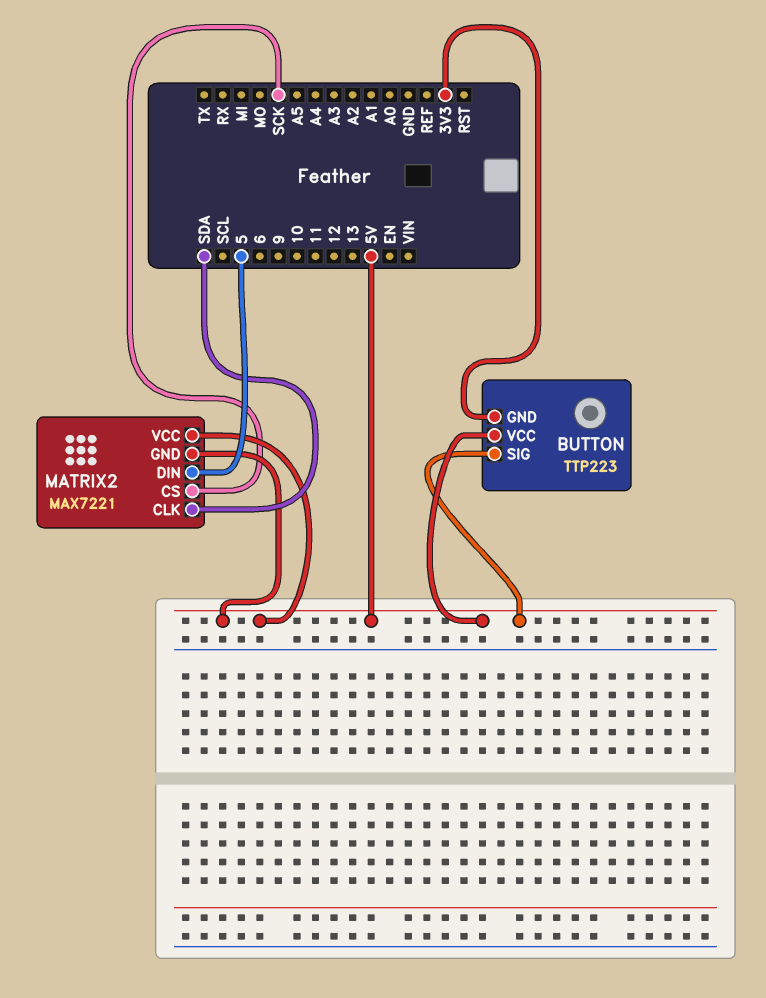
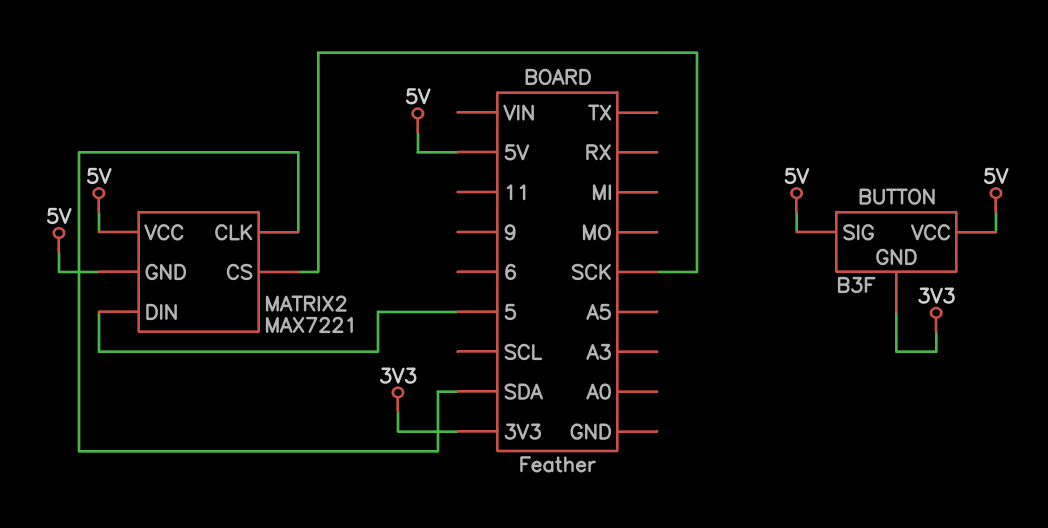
BUTTON: TTP223 -> B3F

